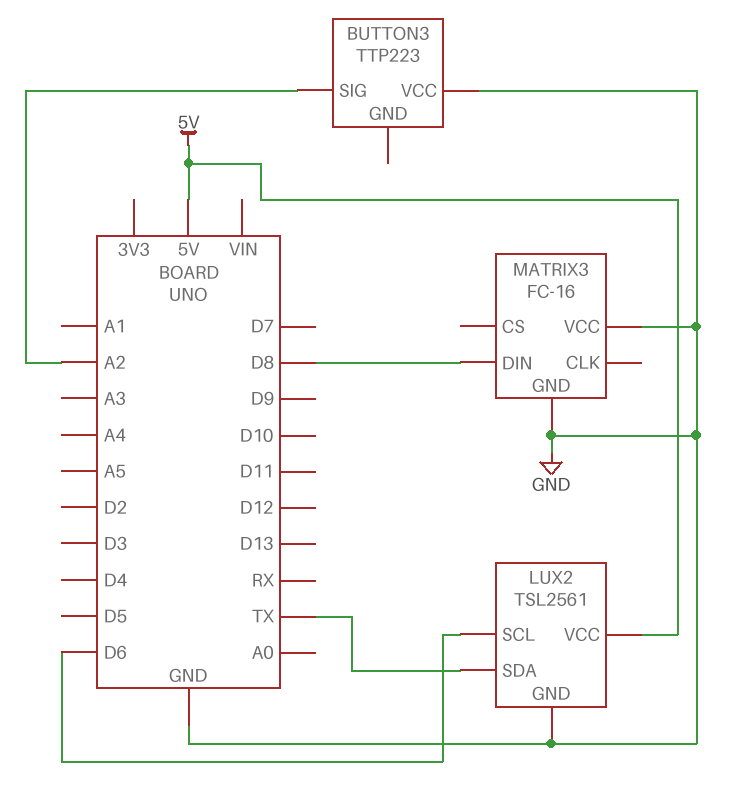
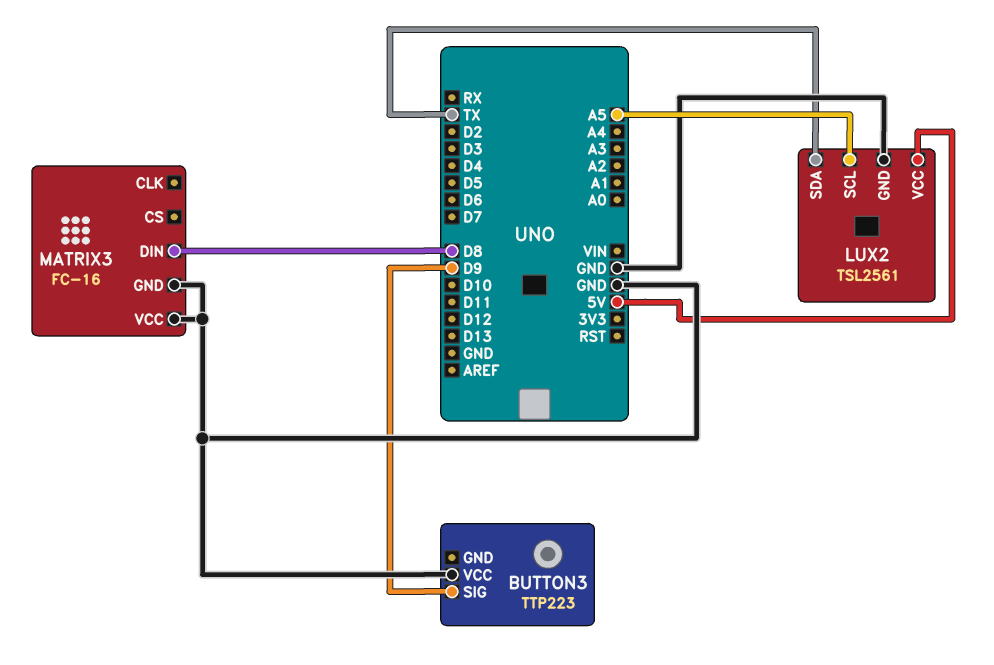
BUTTON3 pin SIG: A2 -> D9
LUX2 pin SCL: D6 -> A5

